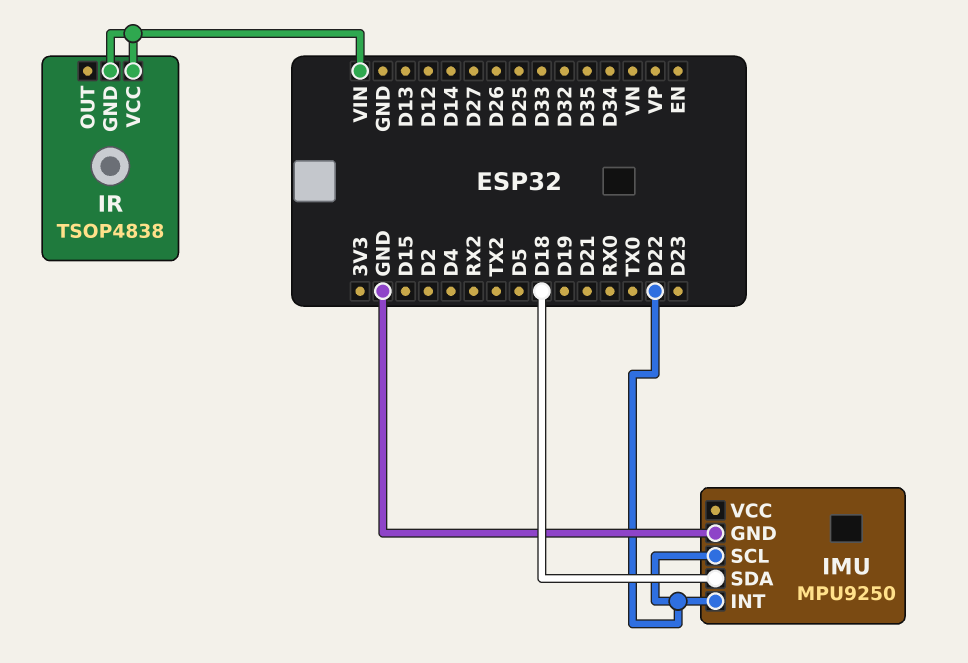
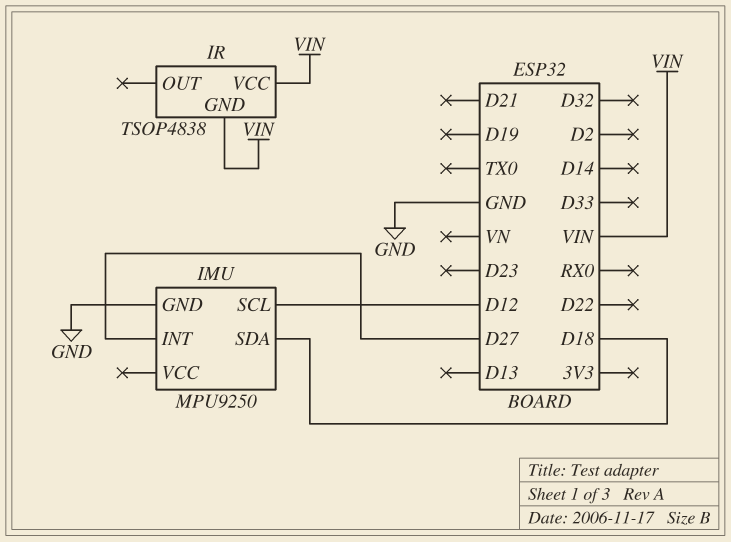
IMU pin INT: D22 -> D27
IMU pin SCL: D22 -> D12

